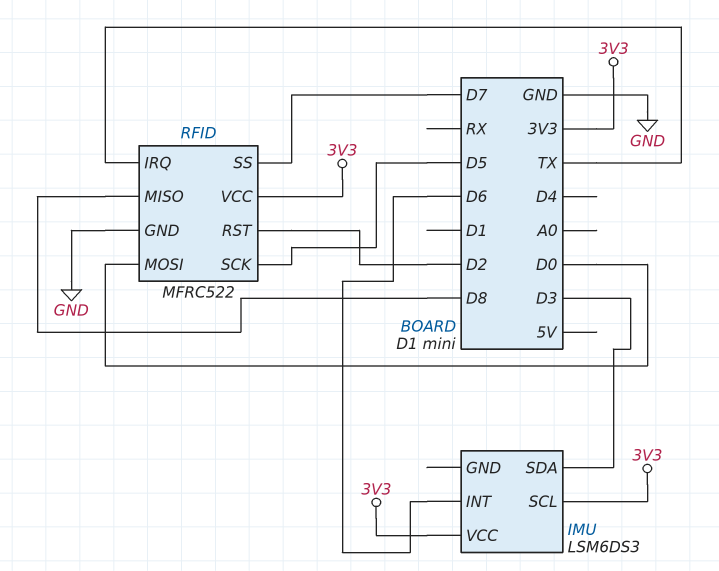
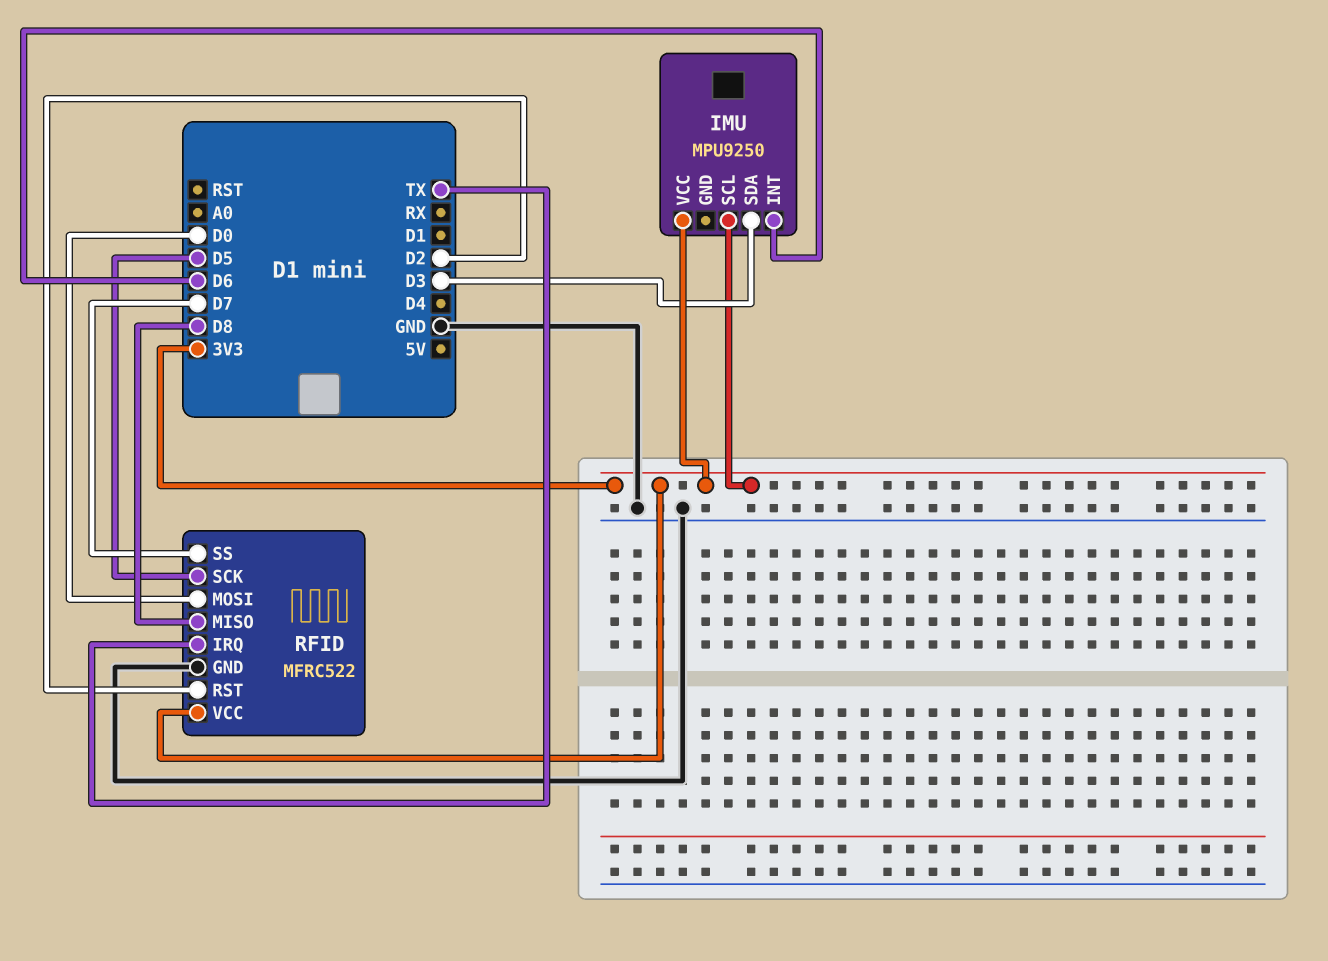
IMU: LSM6DS3 -> MPU9250

